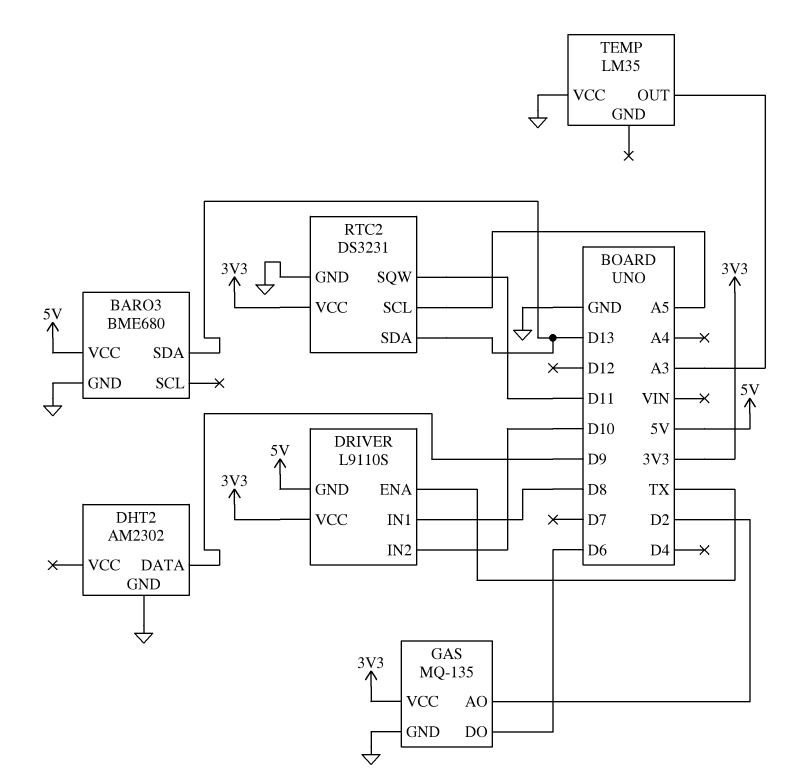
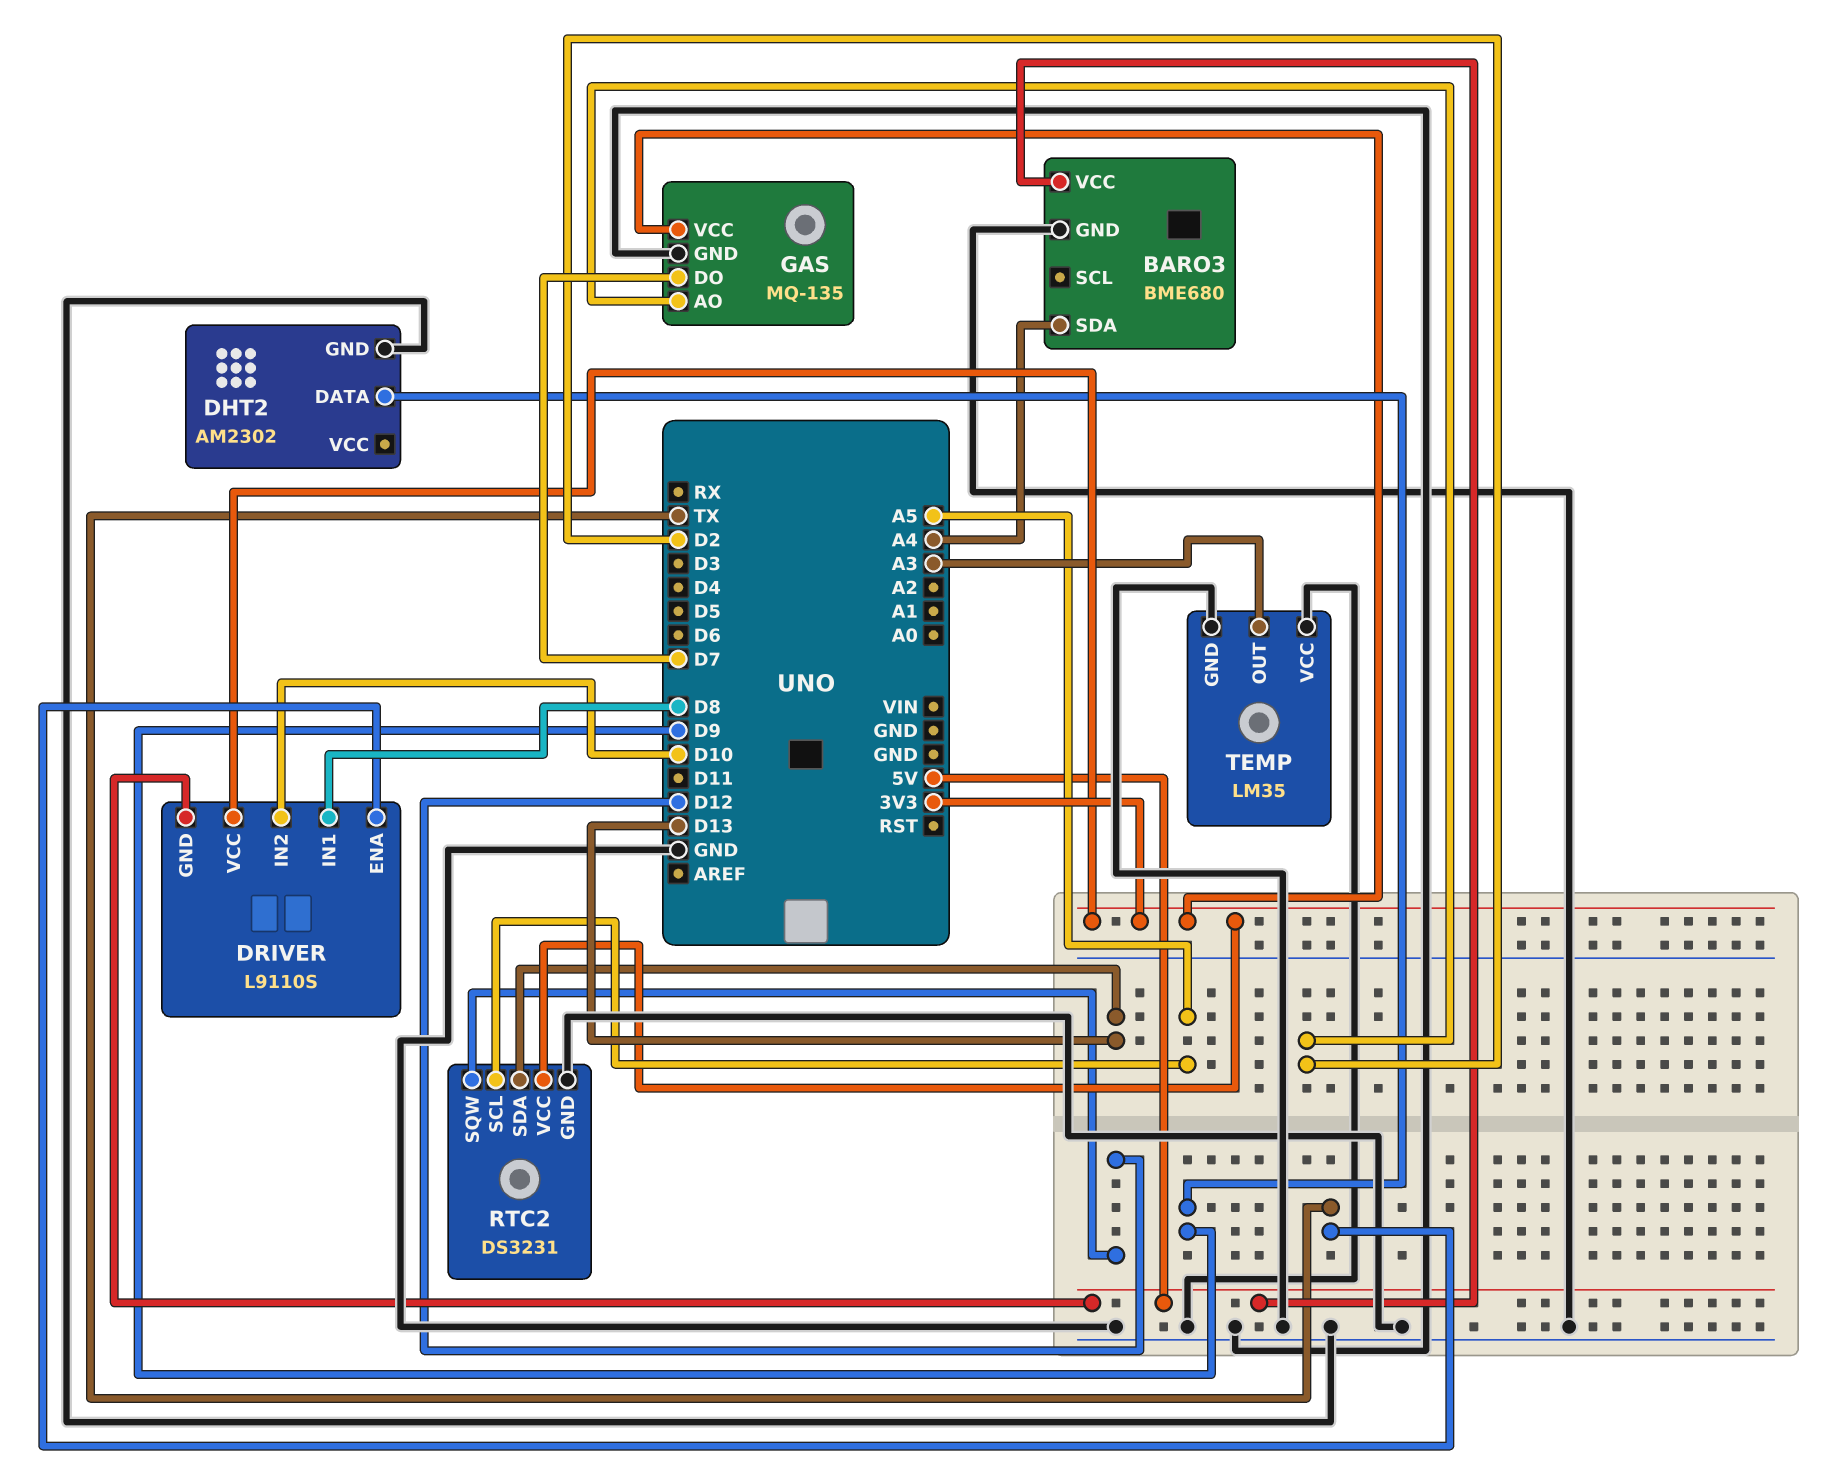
BARO3 pin SDA: D13 -> A4
GAS pin DO: D6 -> D7
RTC2 pin SQW: D11 -> D12
TEMP pin GND: none -> GND

